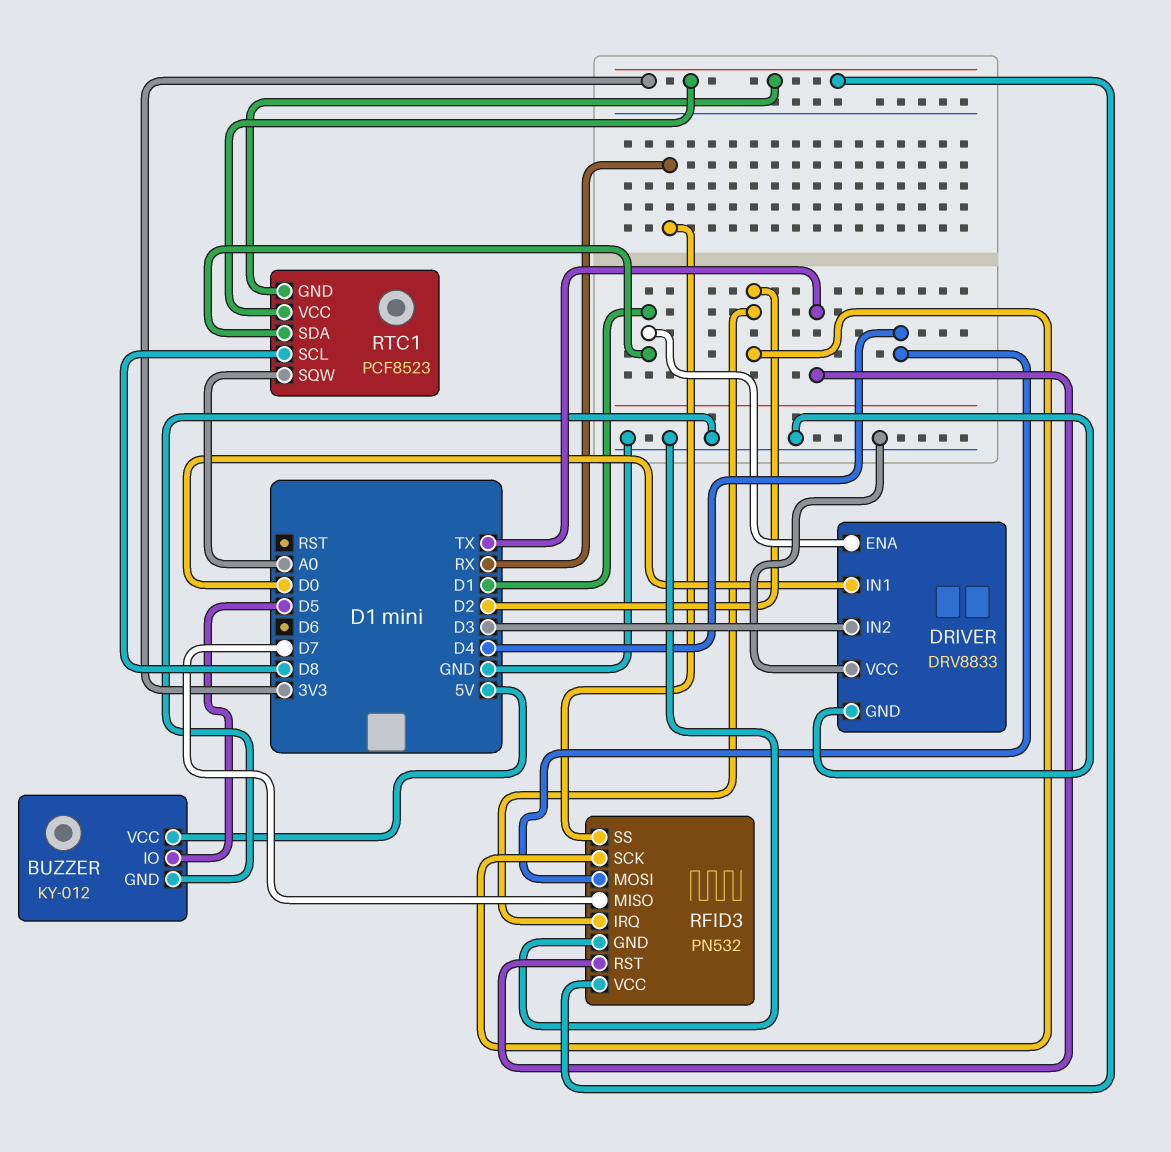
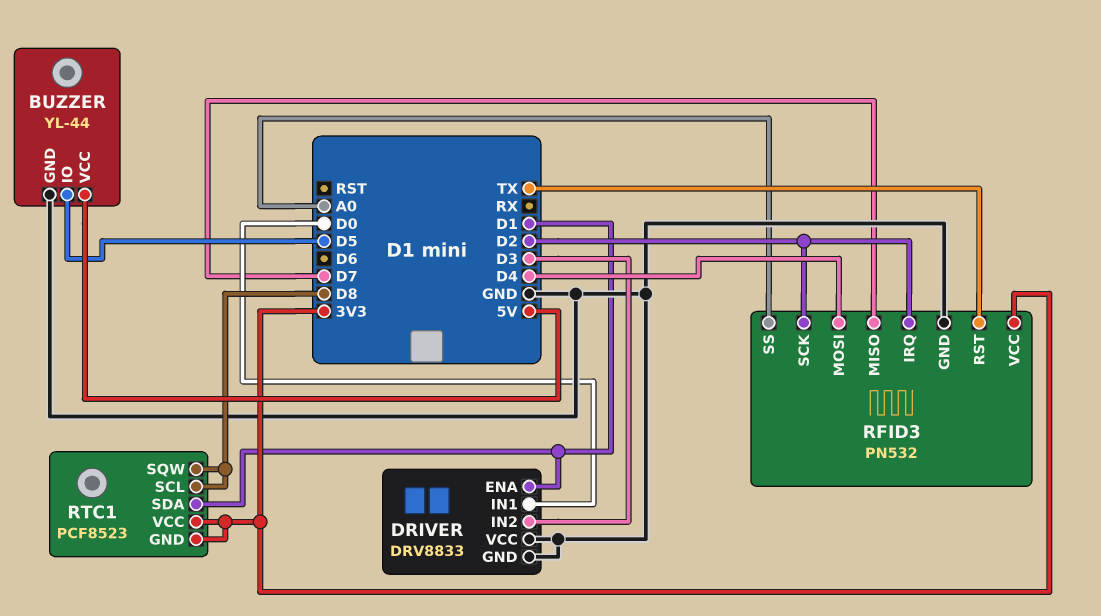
BUZZER: KY-012 -> YL-44
RFID3 pin SS: RX -> A0
RTC1 pin SQW: A0 -> D8

